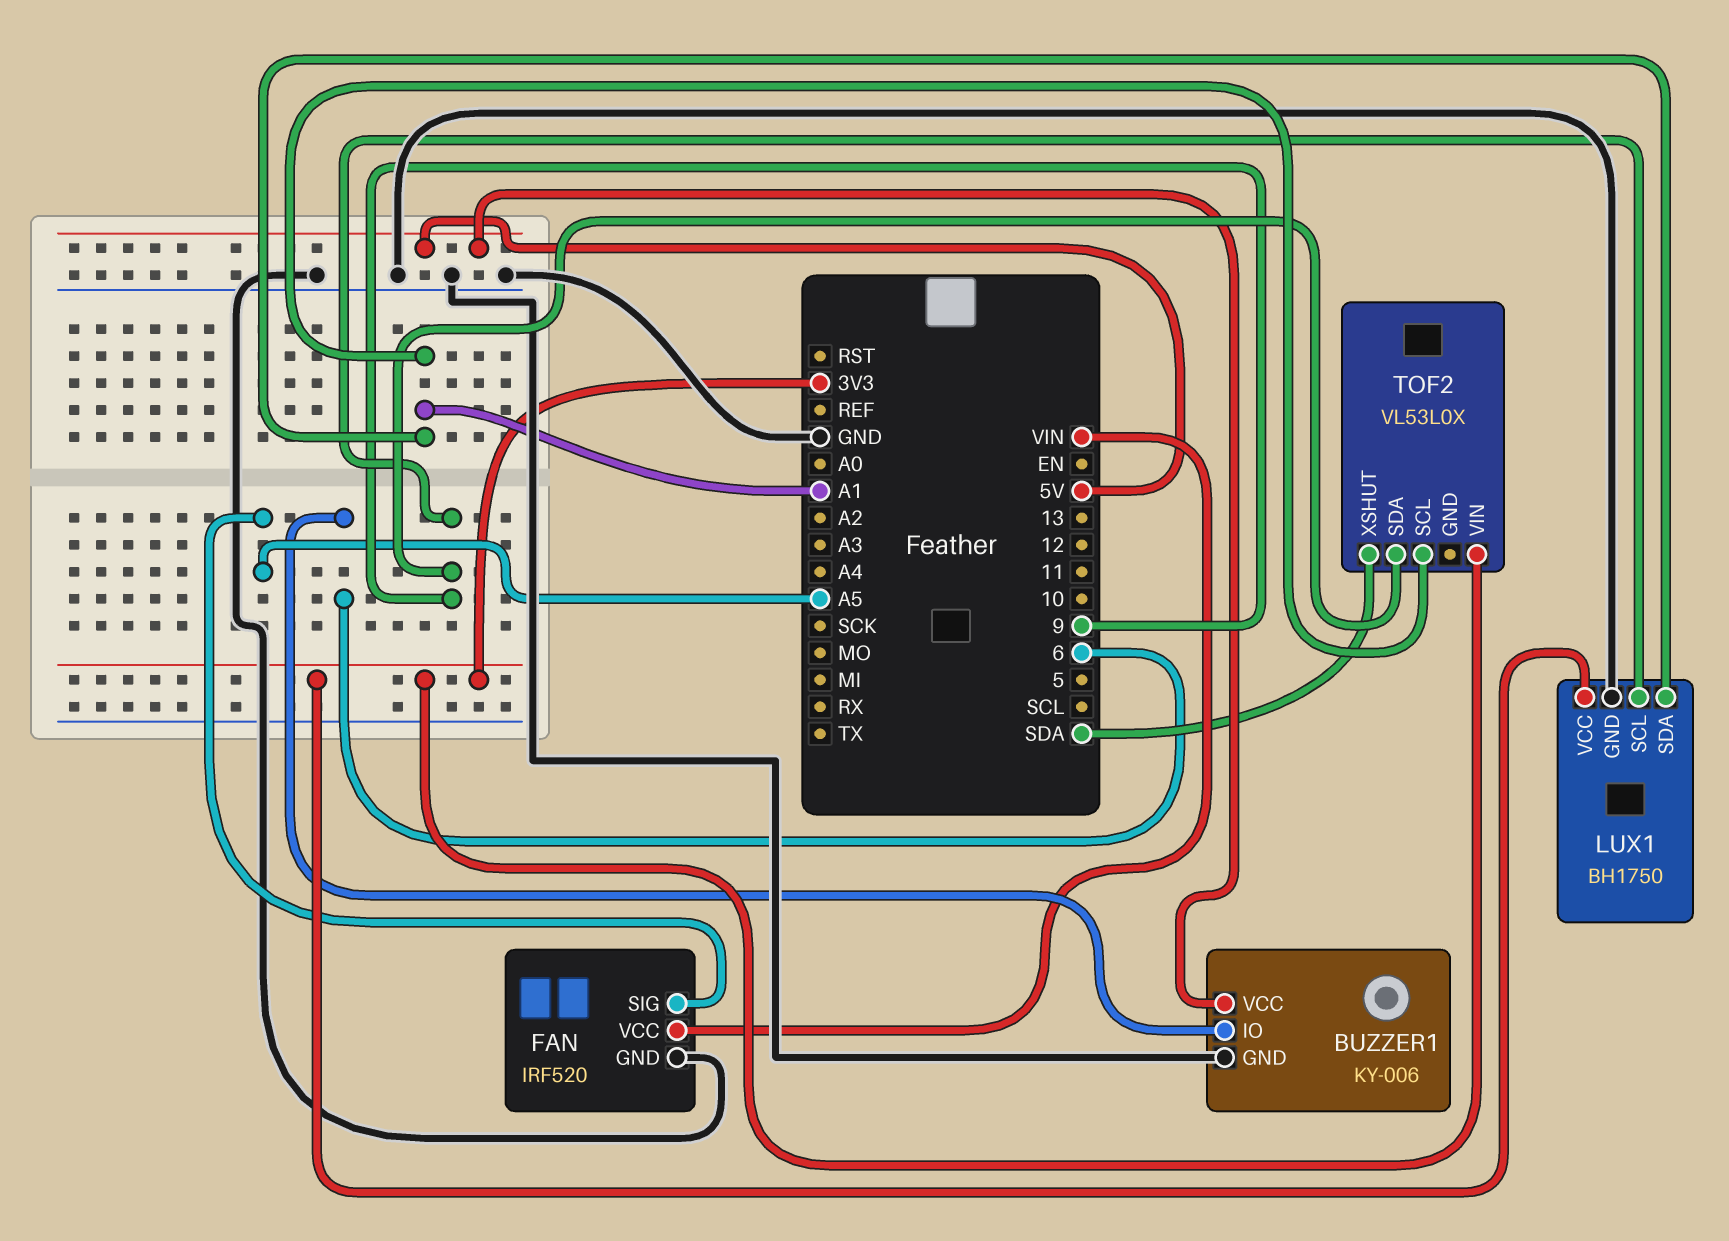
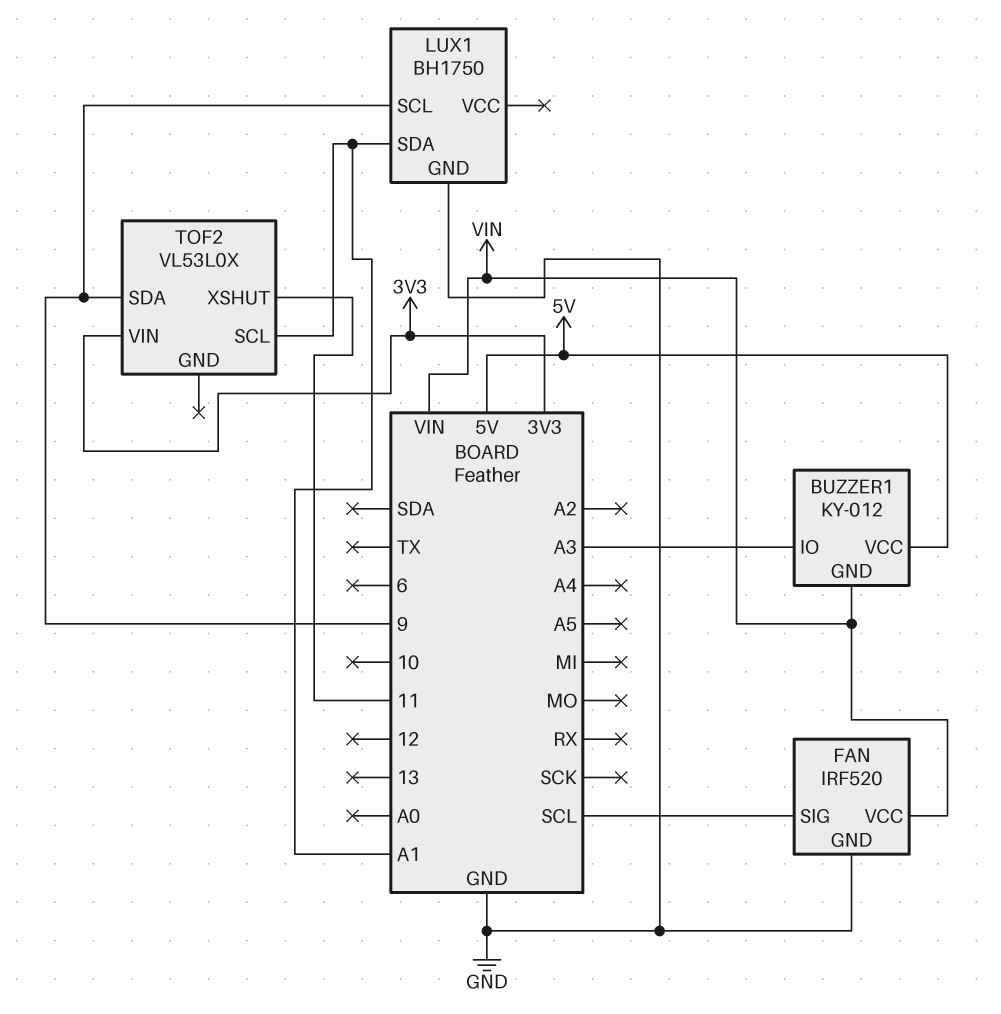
BUZZER1: KY-006 -> KY-012
BUZZER1 pin GND: GND -> VIN
BUZZER1 pin IO: 6 -> A3
FAN pin SIG: A5 -> SCL
LUX1 pin VCC: 3V3 -> none
TOF2 pin XSHUT: SDA -> 11

